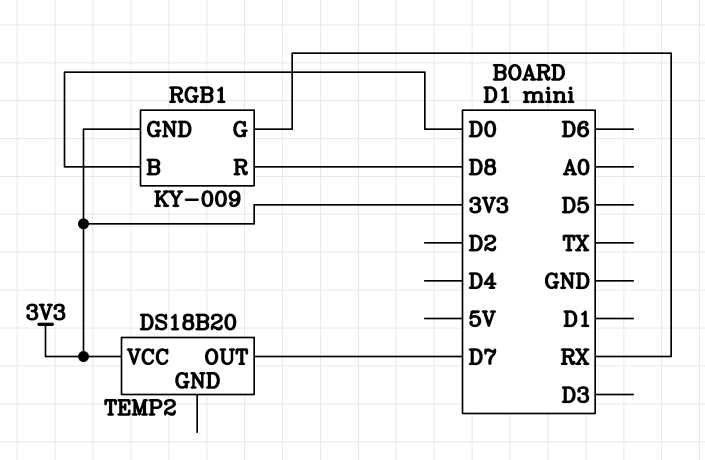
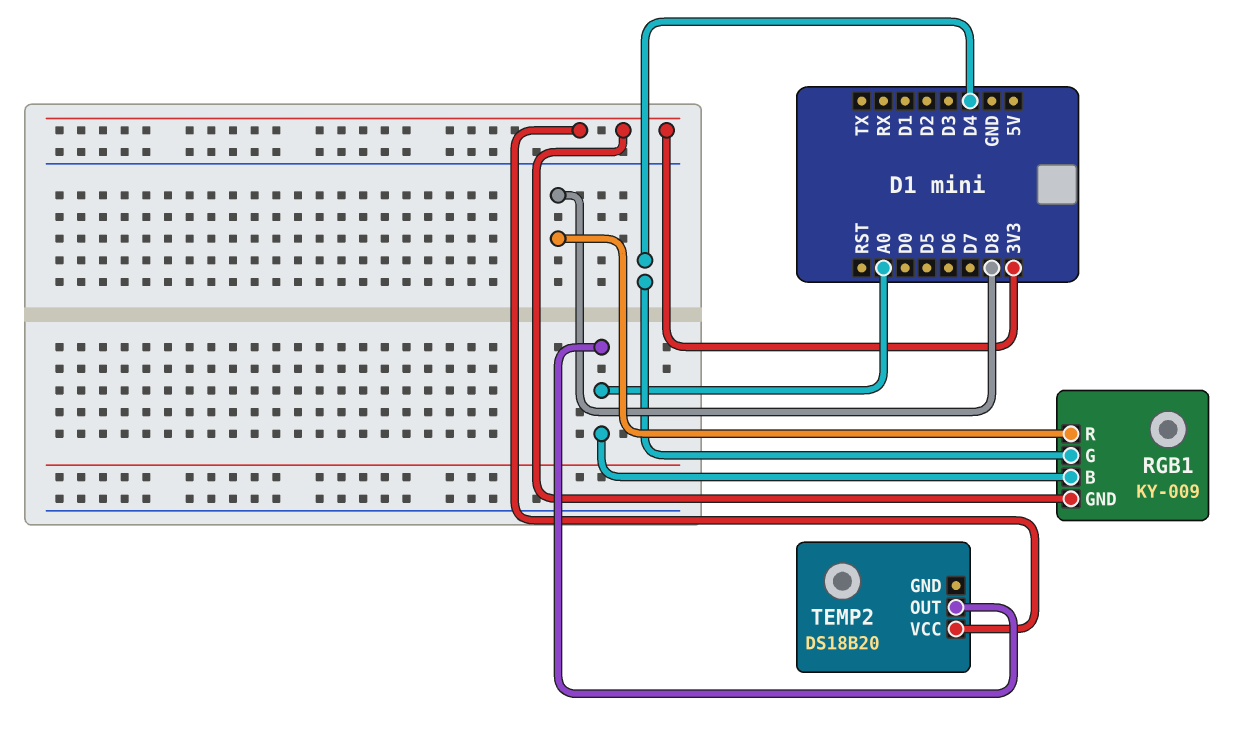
RGB1 pin B: D0 -> A0
RGB1 pin G: RX -> D4
TEMP2 pin OUT: D7 -> A0

